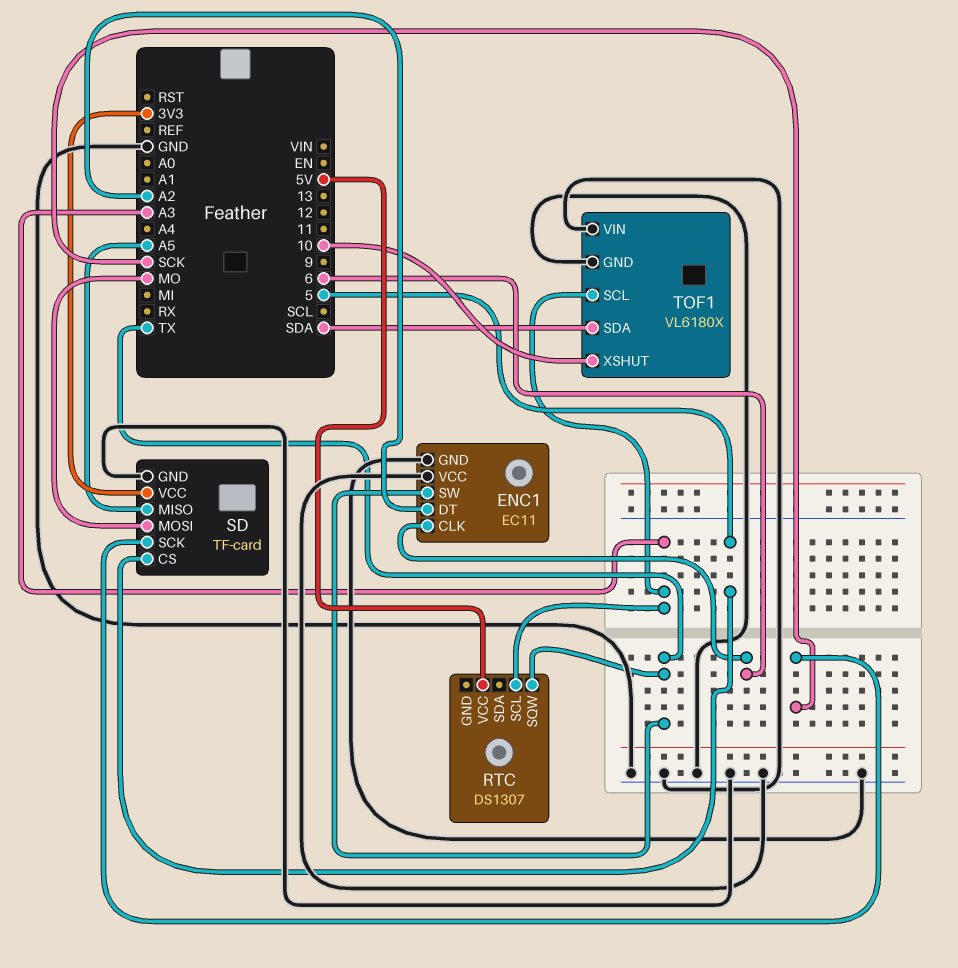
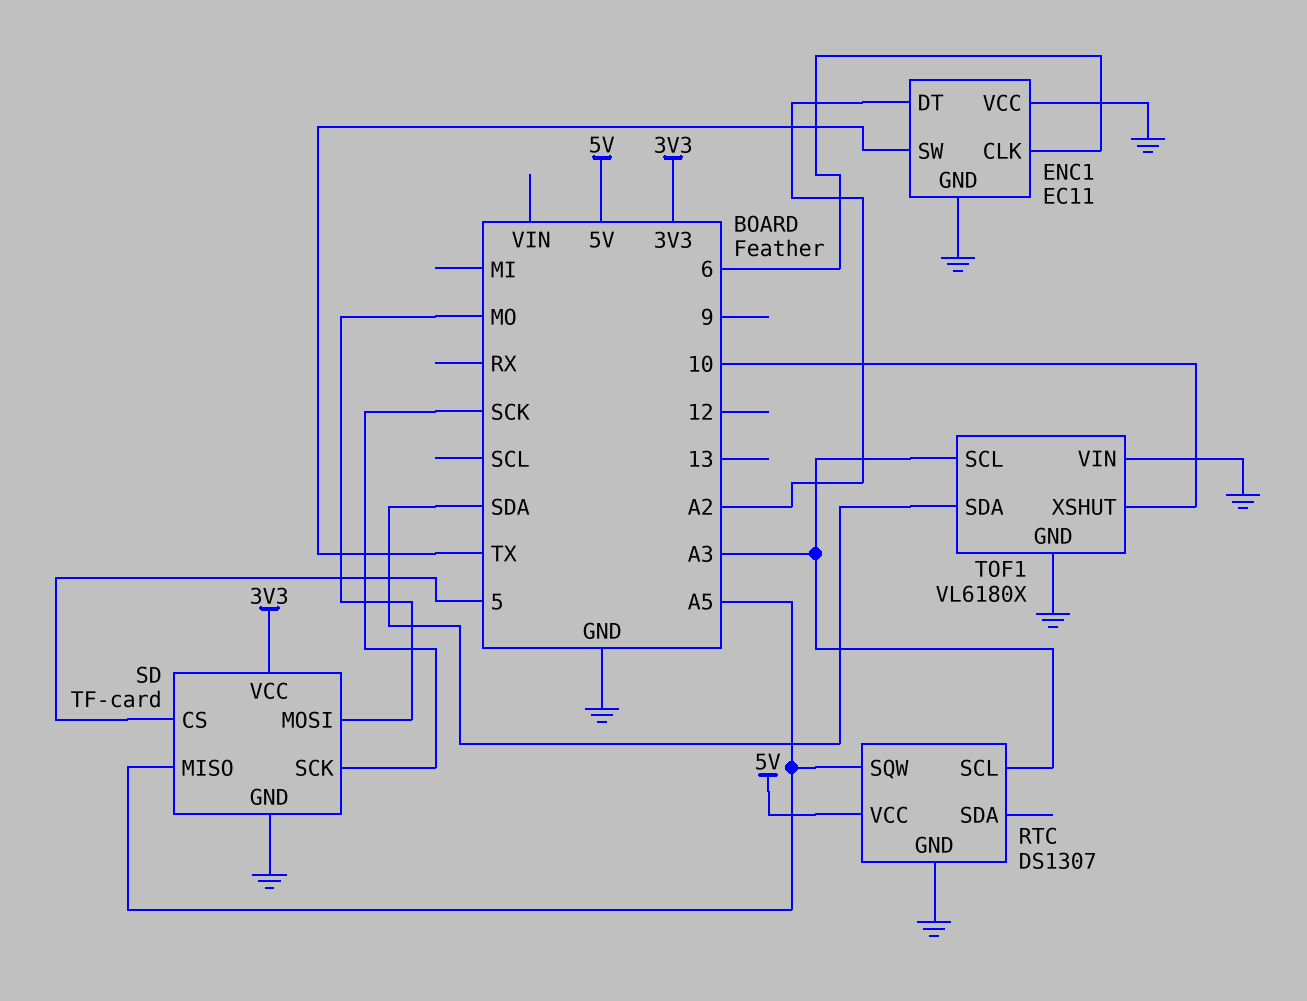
RTC pin GND: none -> GND
RTC pin SQW: TX -> A5

